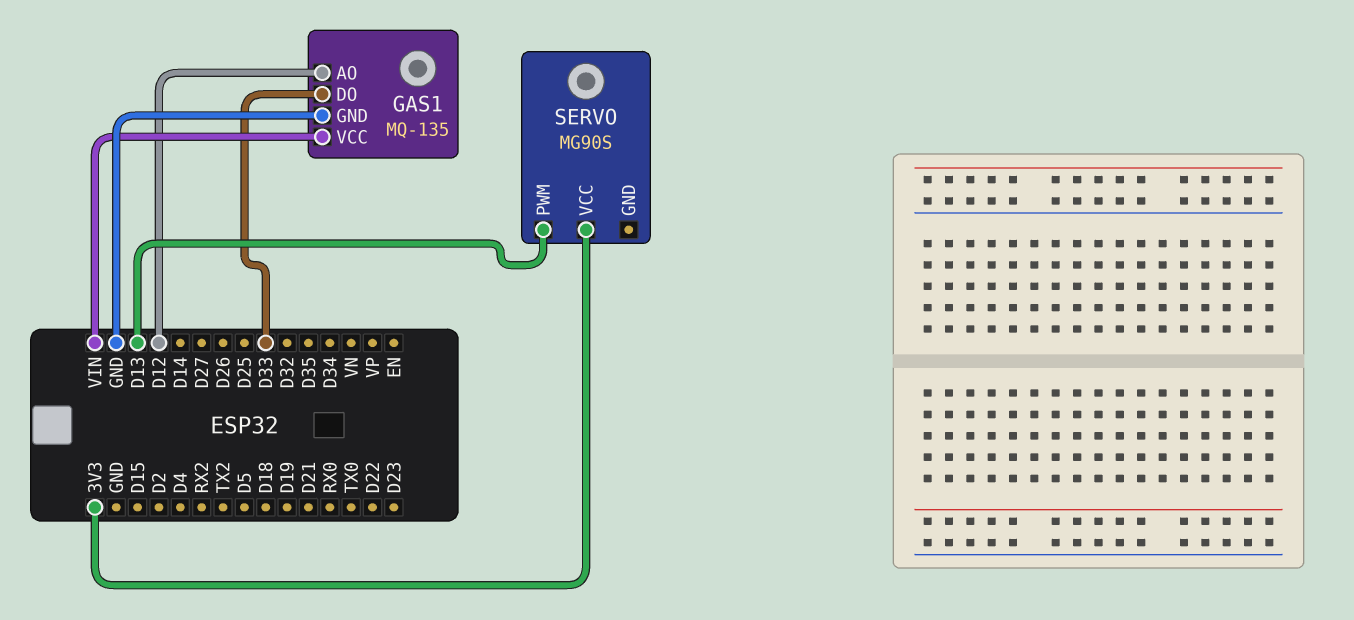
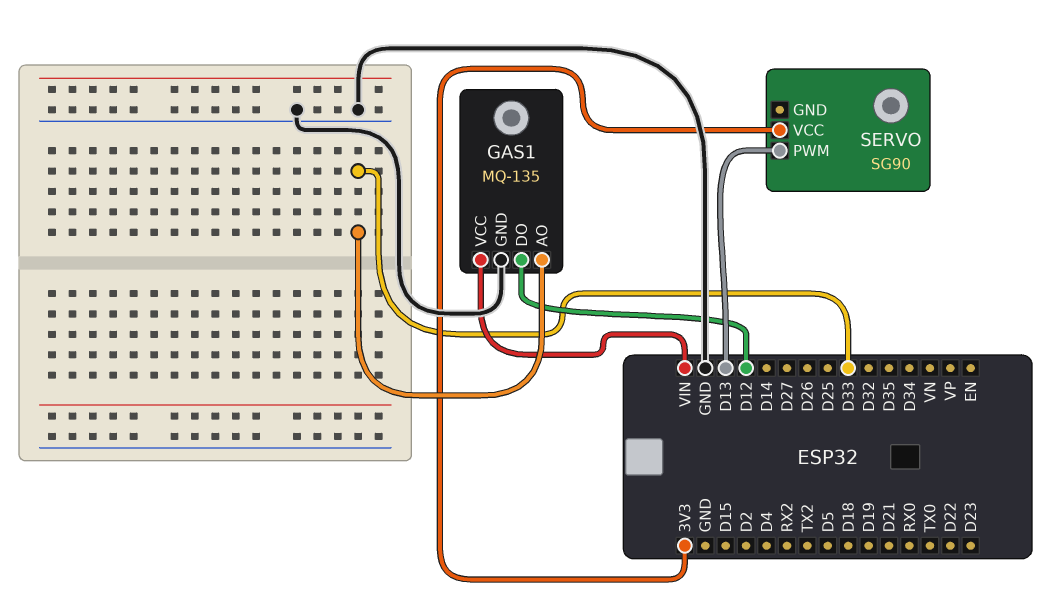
GAS1 pin AO: D12 -> D33
GAS1 pin DO: D33 -> D12
SERVO: MG90S -> SG90

